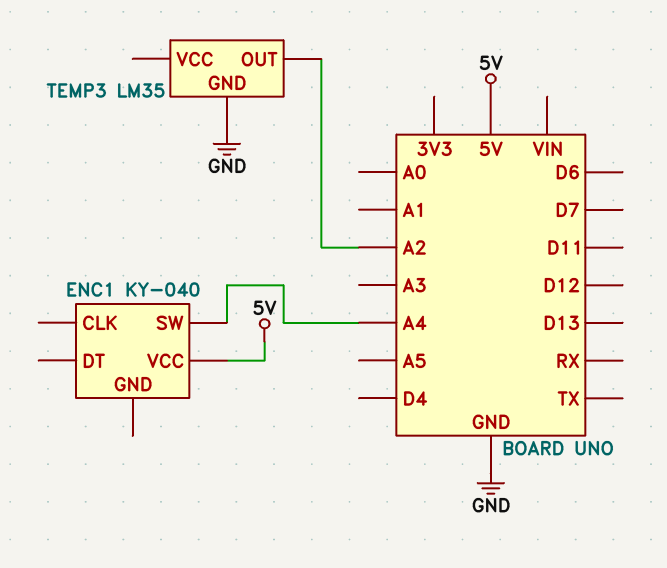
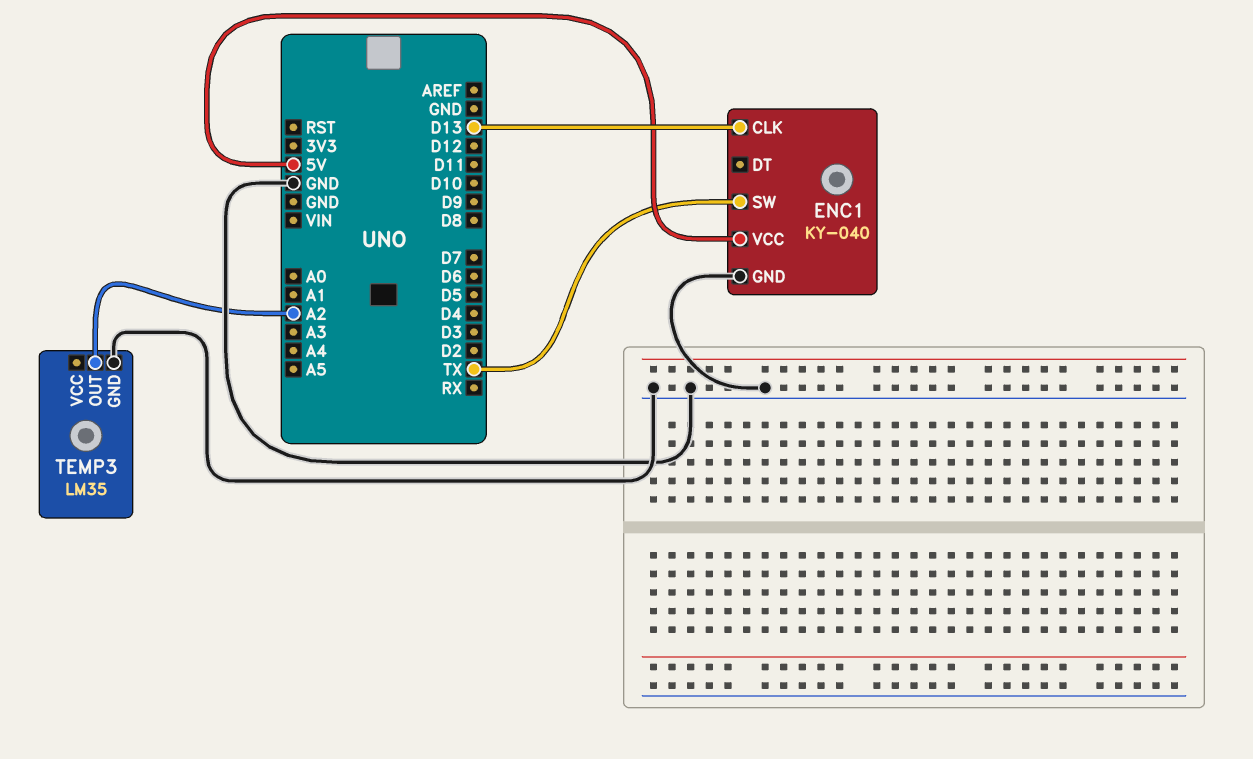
ENC1 pin CLK: none -> D13
ENC1 pin GND: none -> GND
ENC1 pin SW: A4 -> TX

